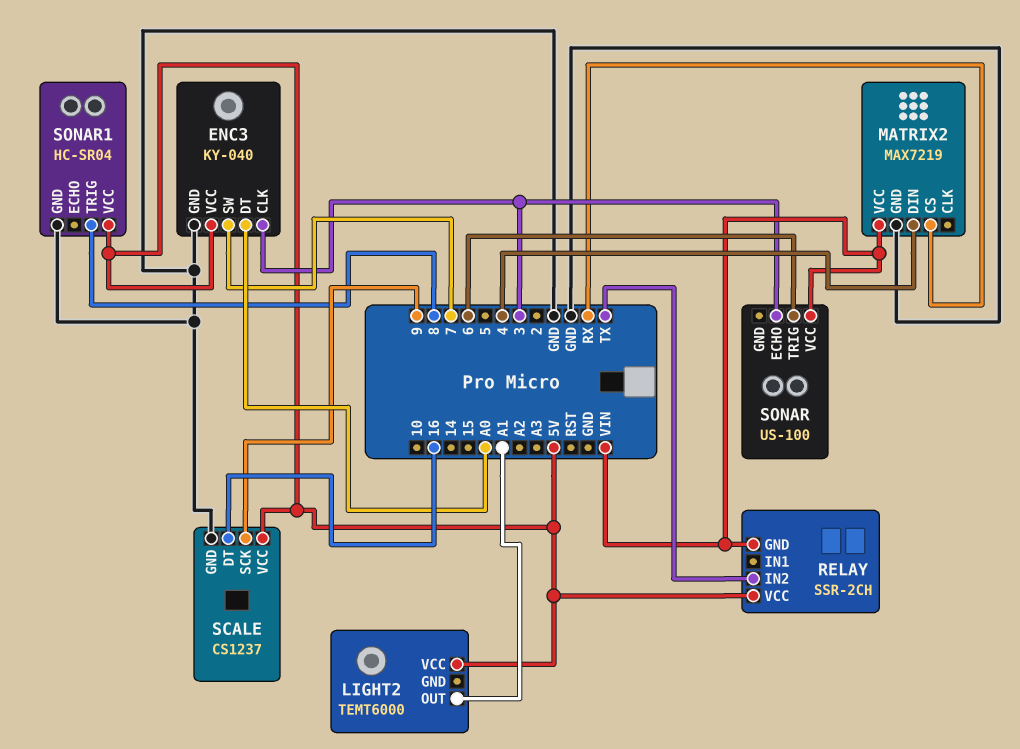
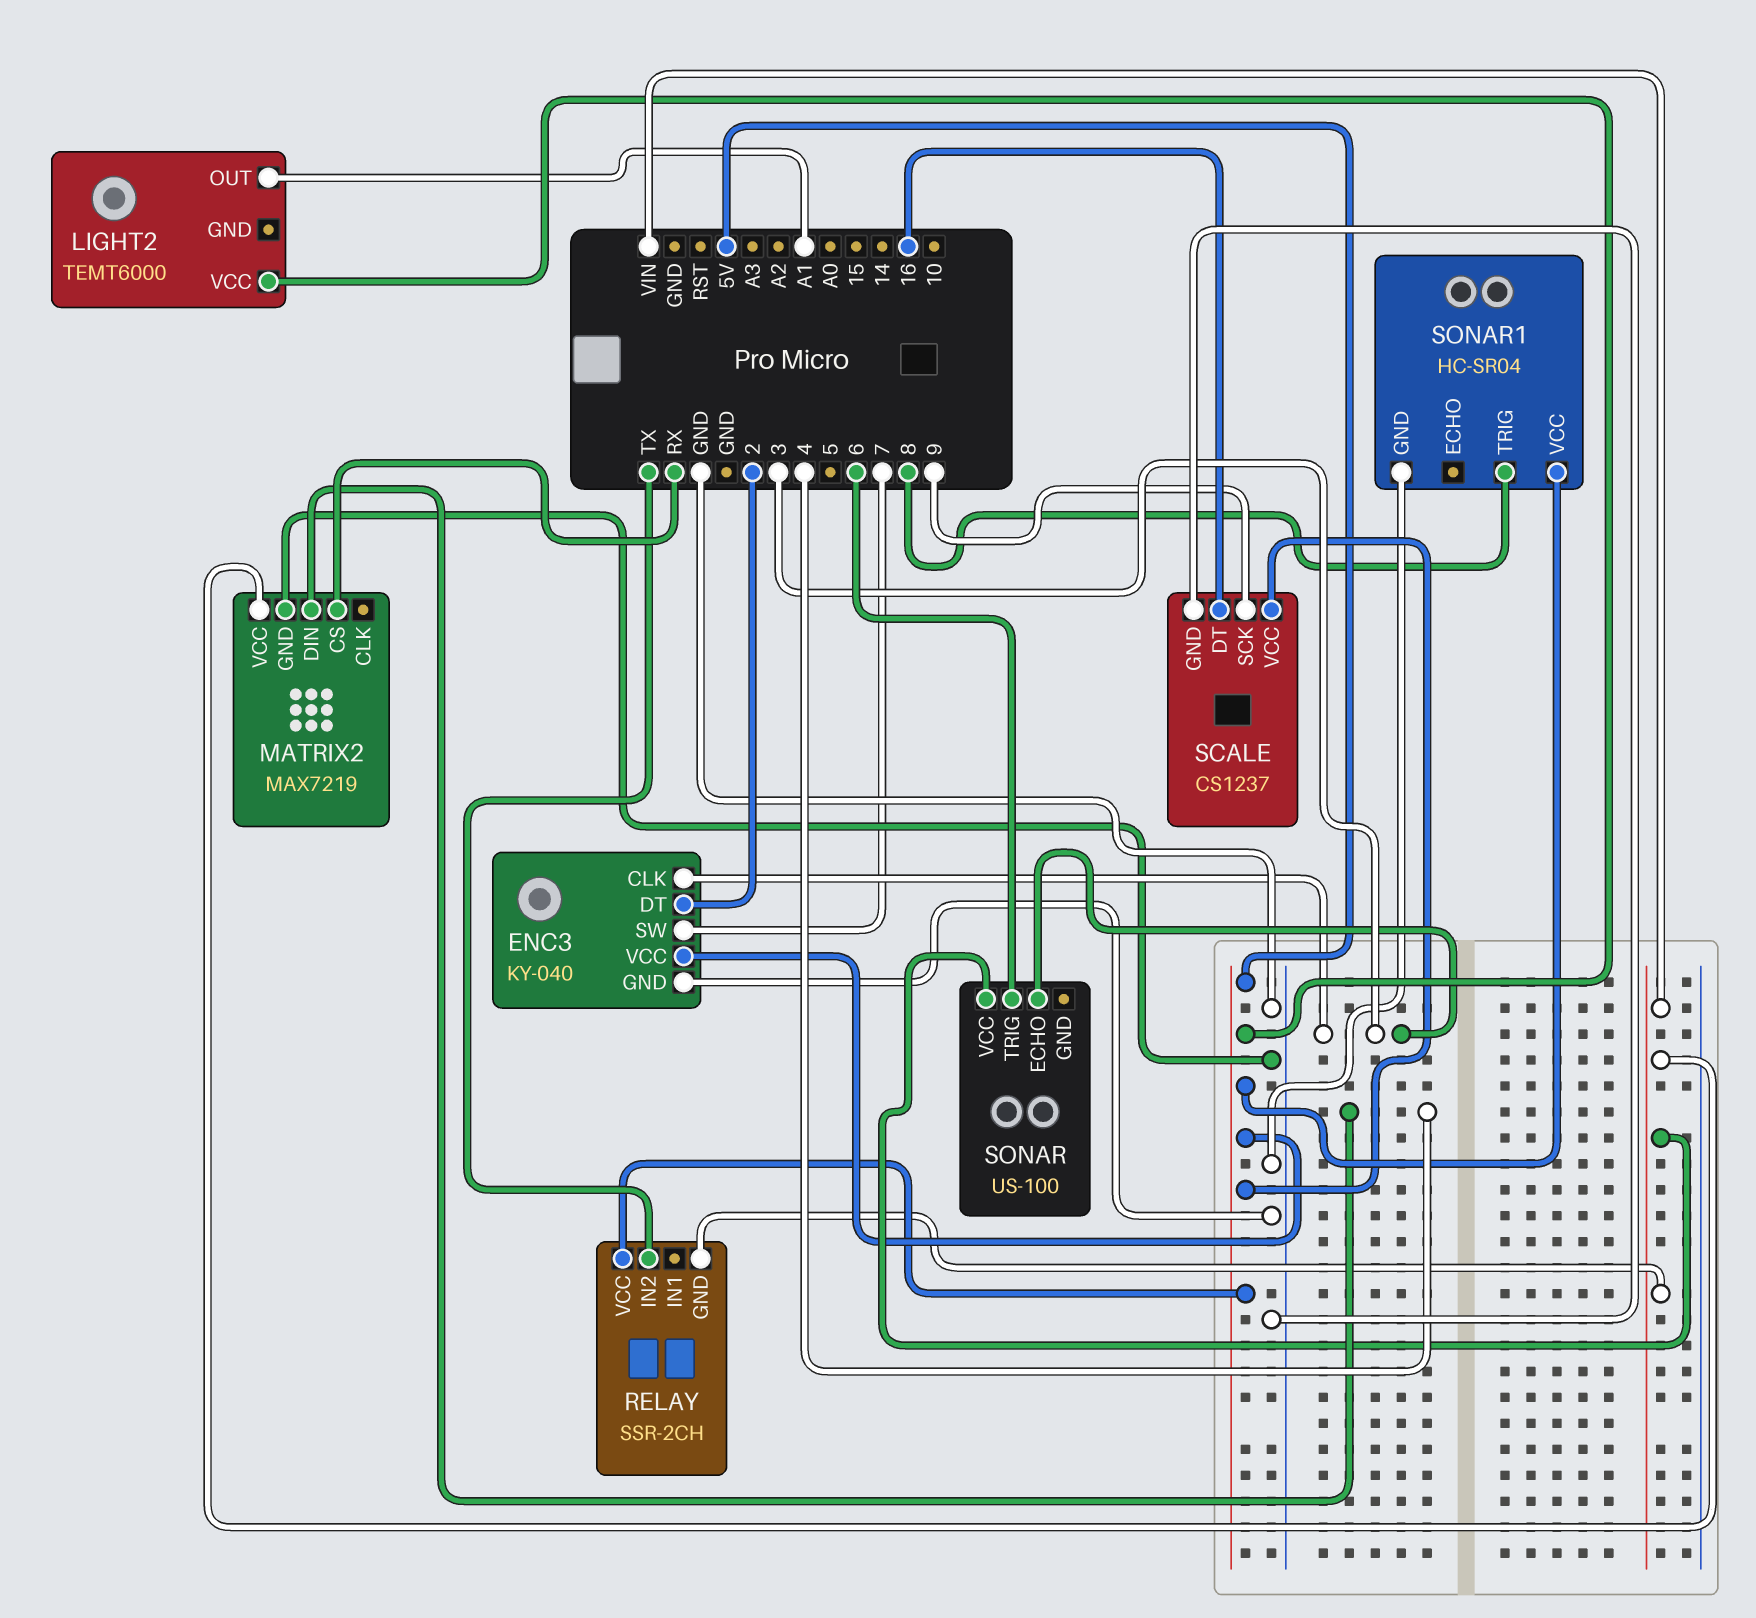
ENC3 pin DT: A0 -> 2

